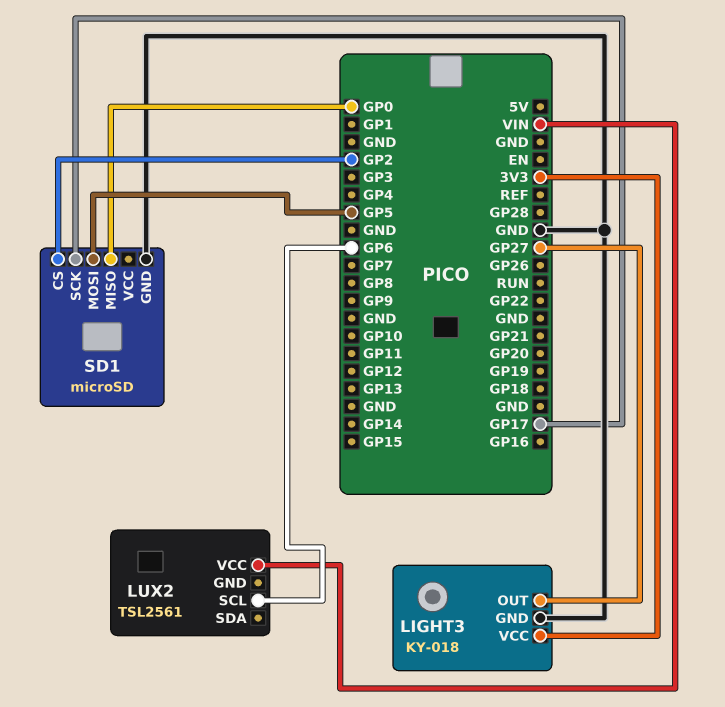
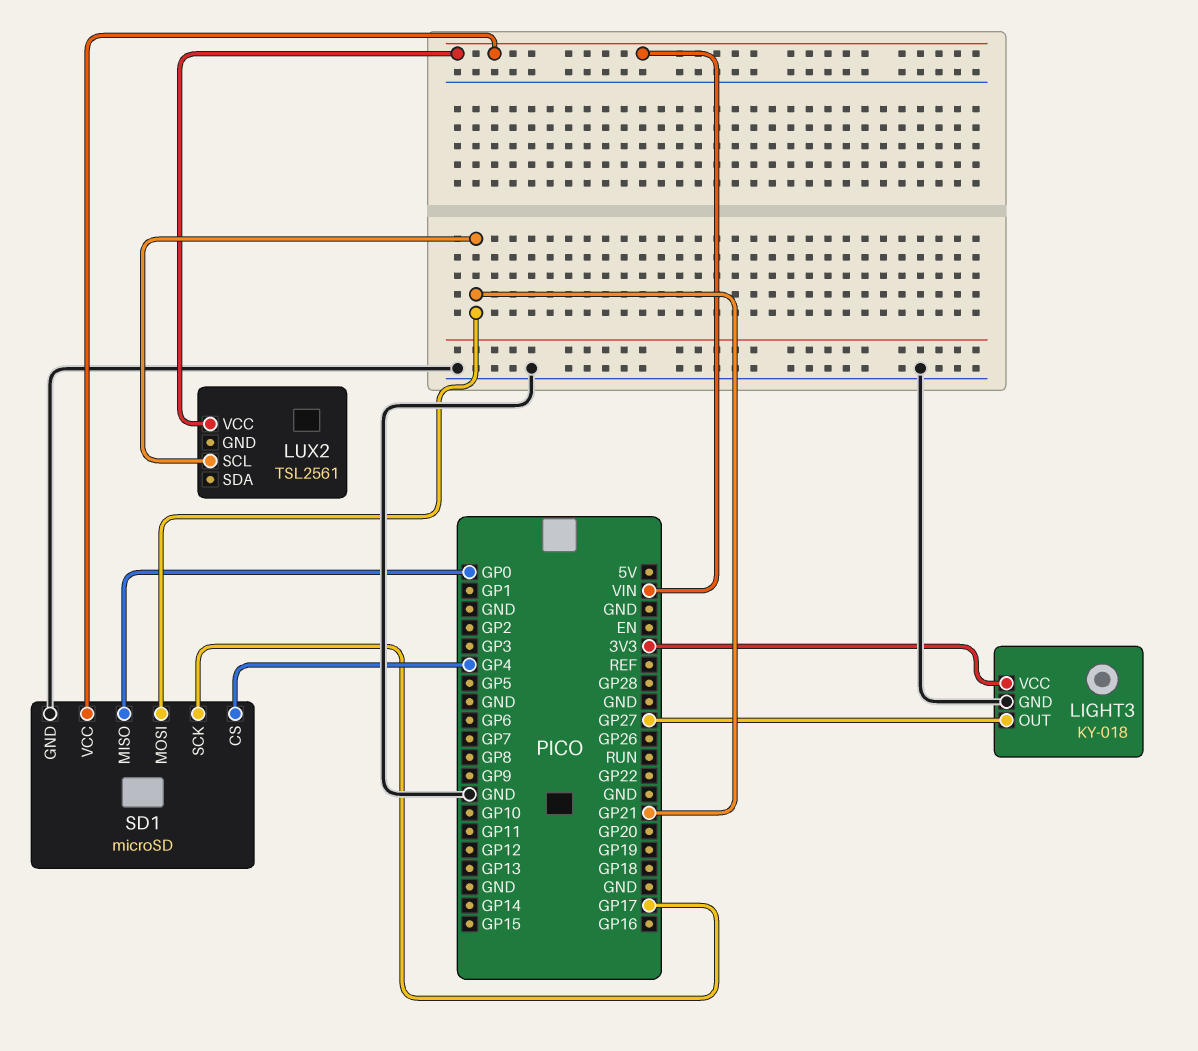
LUX2 pin SCL: GP6 -> GP21
SD1 pin CS: GP2 -> GP4
SD1 pin MOSI: GP5 -> GP21
SD1 pin VCC: none -> VIN

